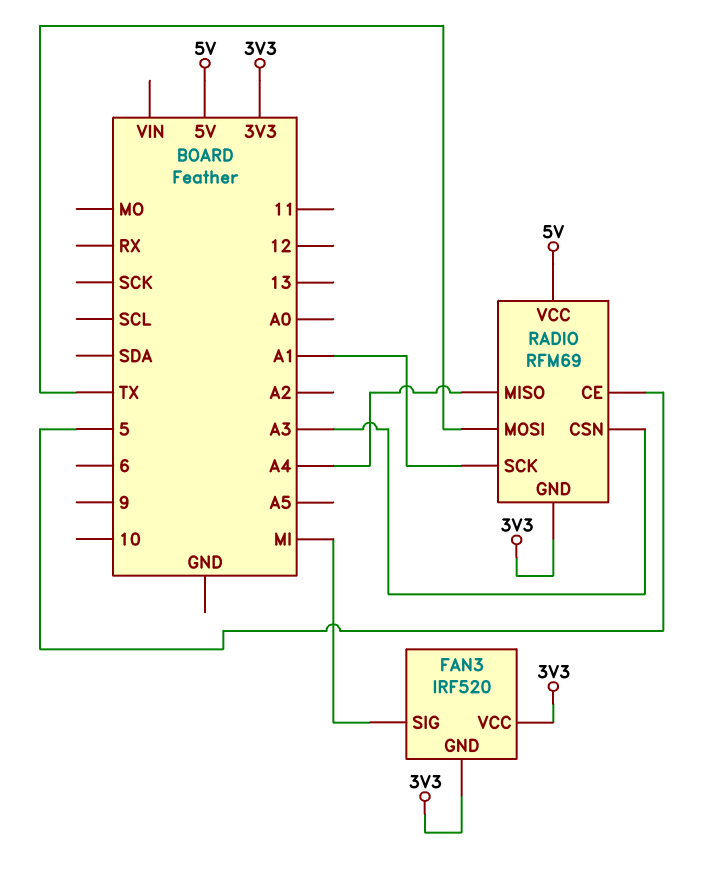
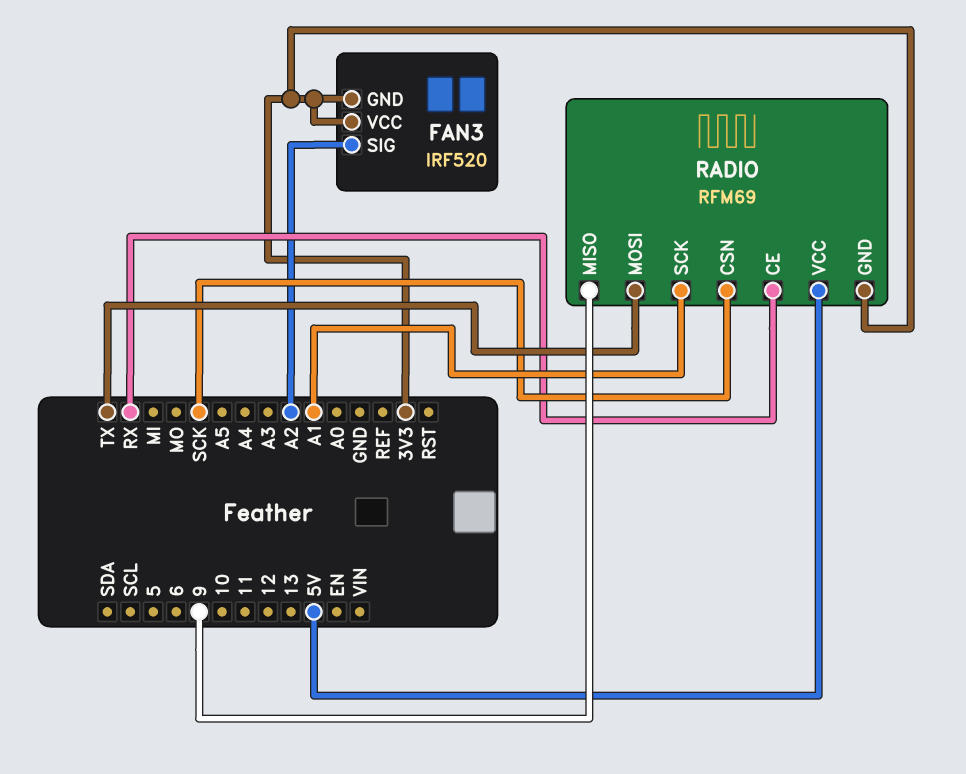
FAN3 pin SIG: MI -> A2
RADIO pin CE: 5 -> RX
RADIO pin CSN: A3 -> SCK
RADIO pin MISO: A4 -> 9

